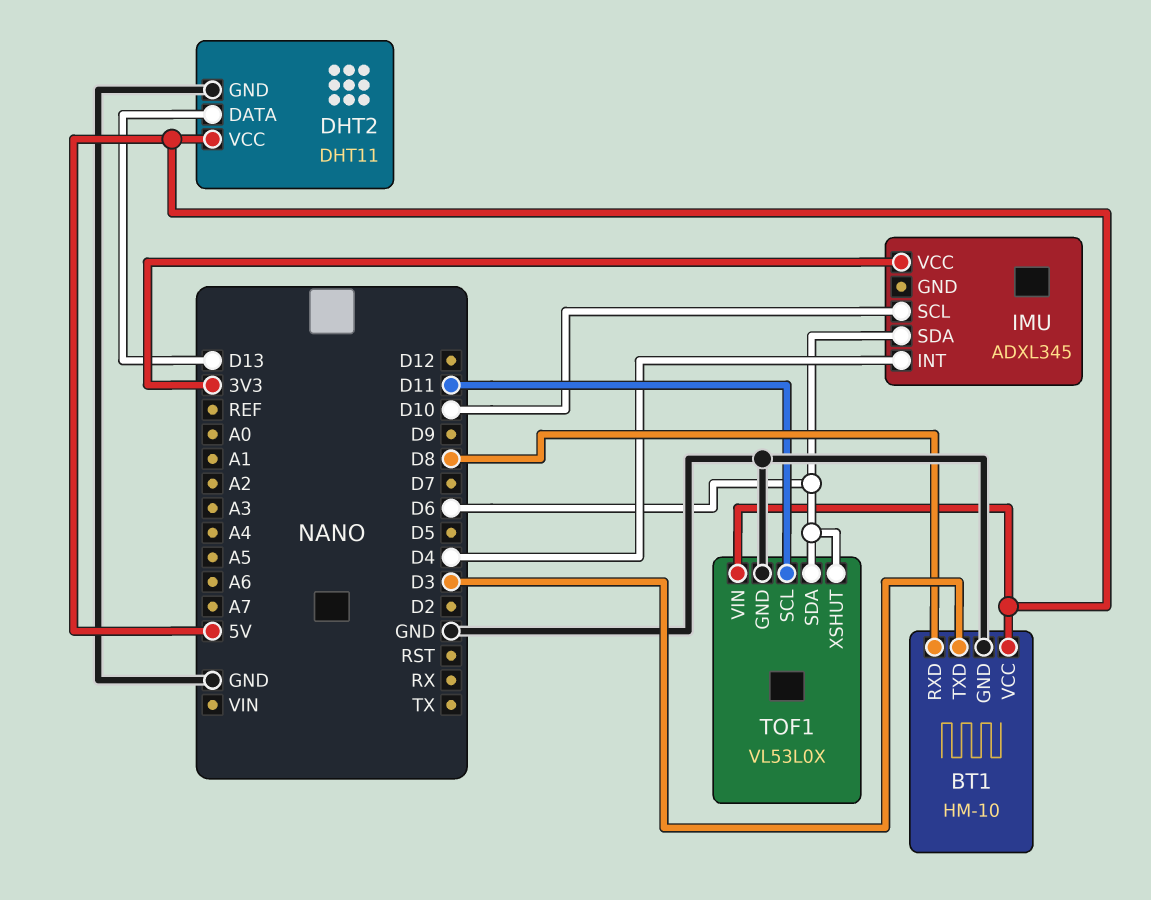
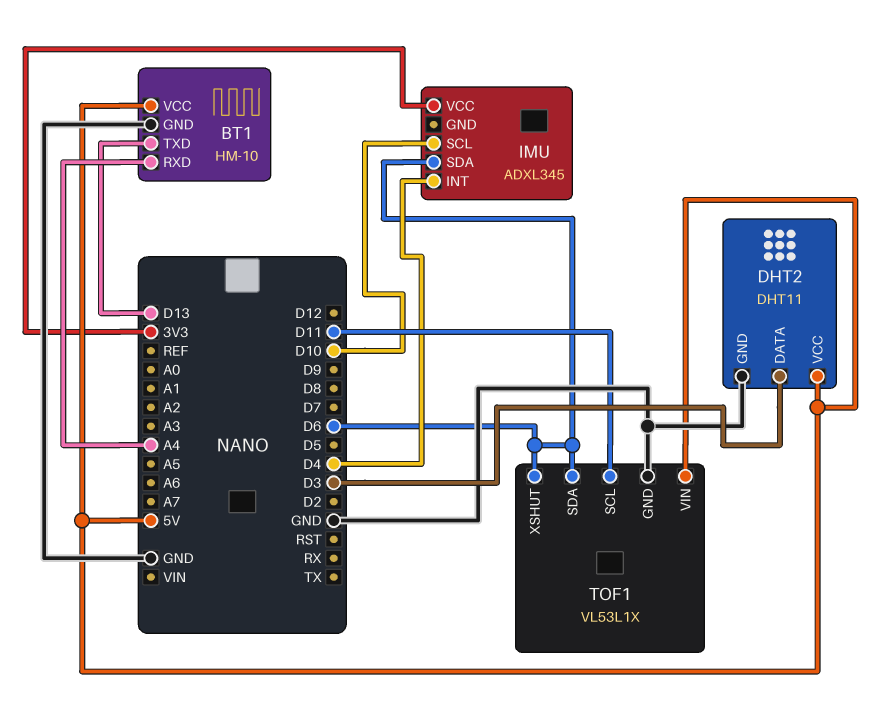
BT1 pin RXD: D8 -> A4
BT1 pin TXD: D3 -> D13
DHT2 pin DATA: D13 -> D3
TOF1: VL53L0X -> VL53L1X

